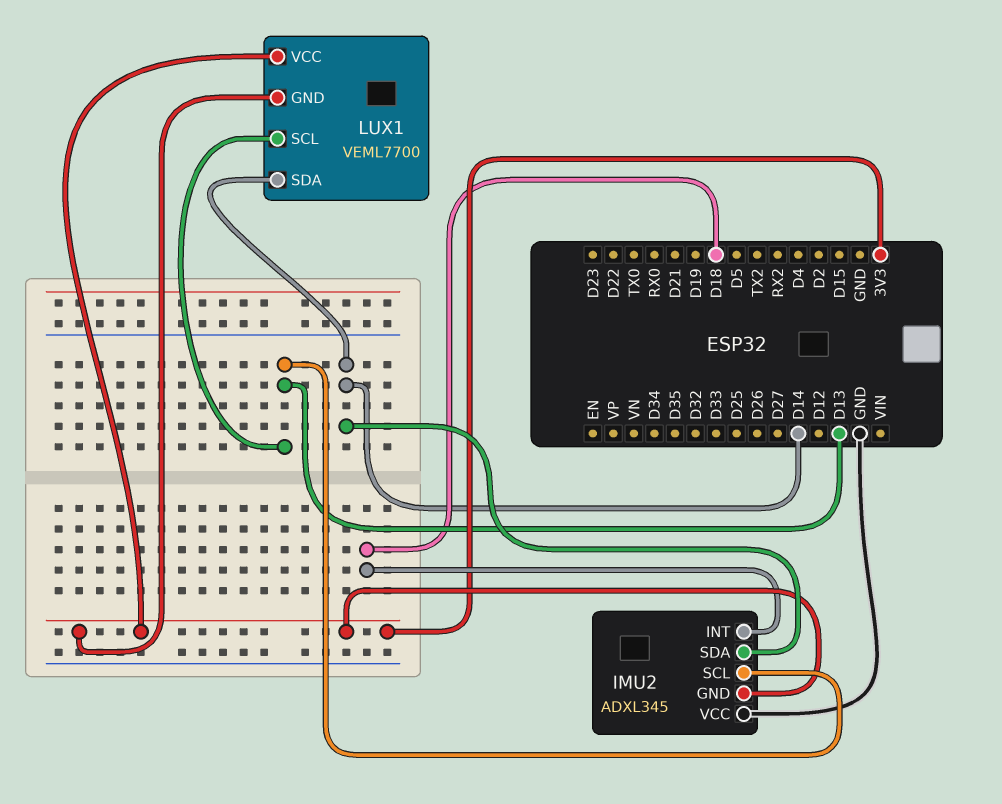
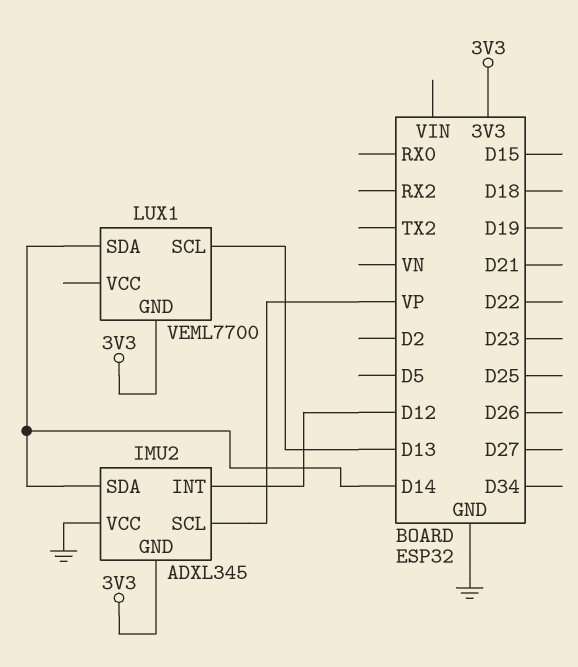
IMU2 pin INT: D18 -> D12
IMU2 pin SCL: D13 -> VP
LUX1 pin VCC: 3V3 -> none

